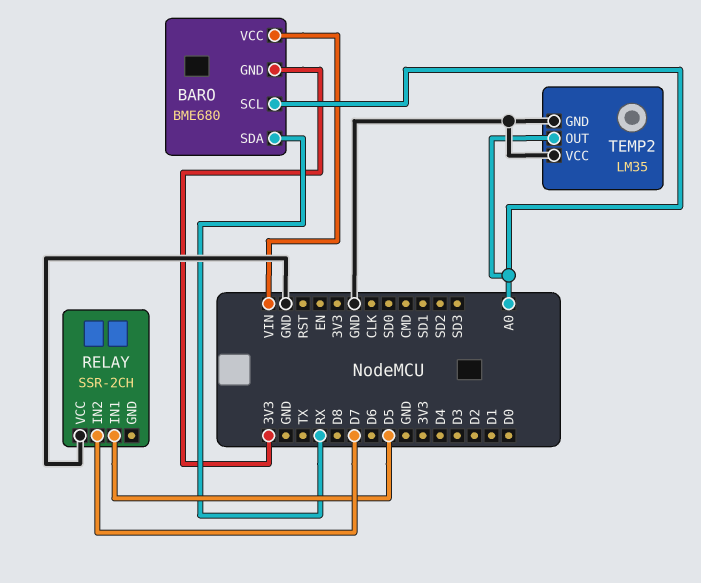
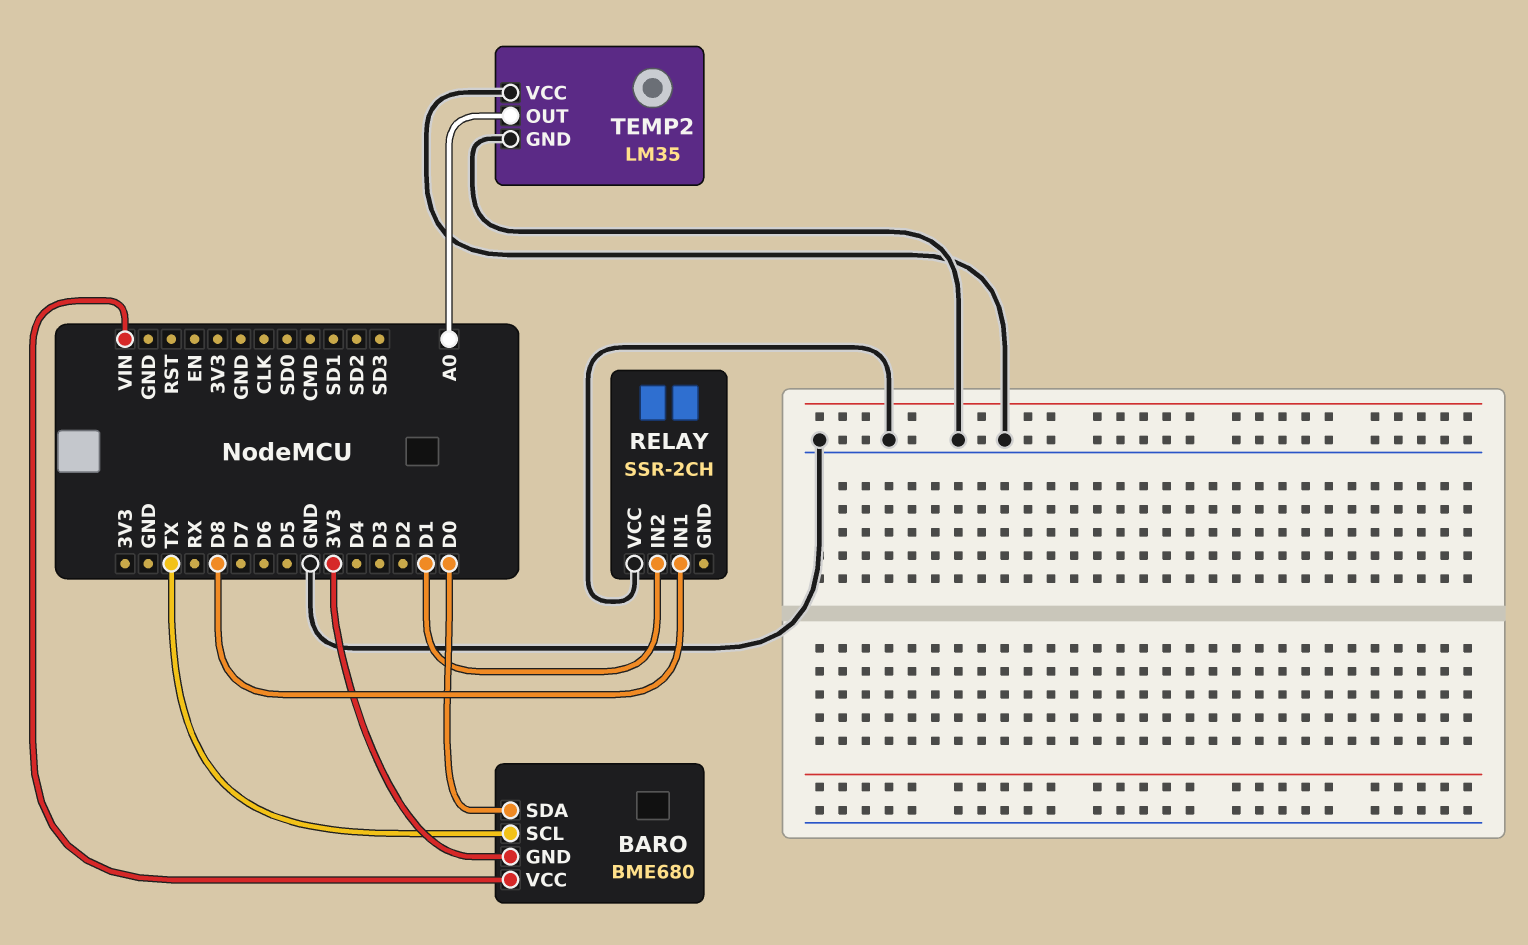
BARO pin SCL: A0 -> TX
BARO pin SDA: RX -> D0
RELAY pin IN1: D5 -> D8
RELAY pin IN2: D7 -> D1

